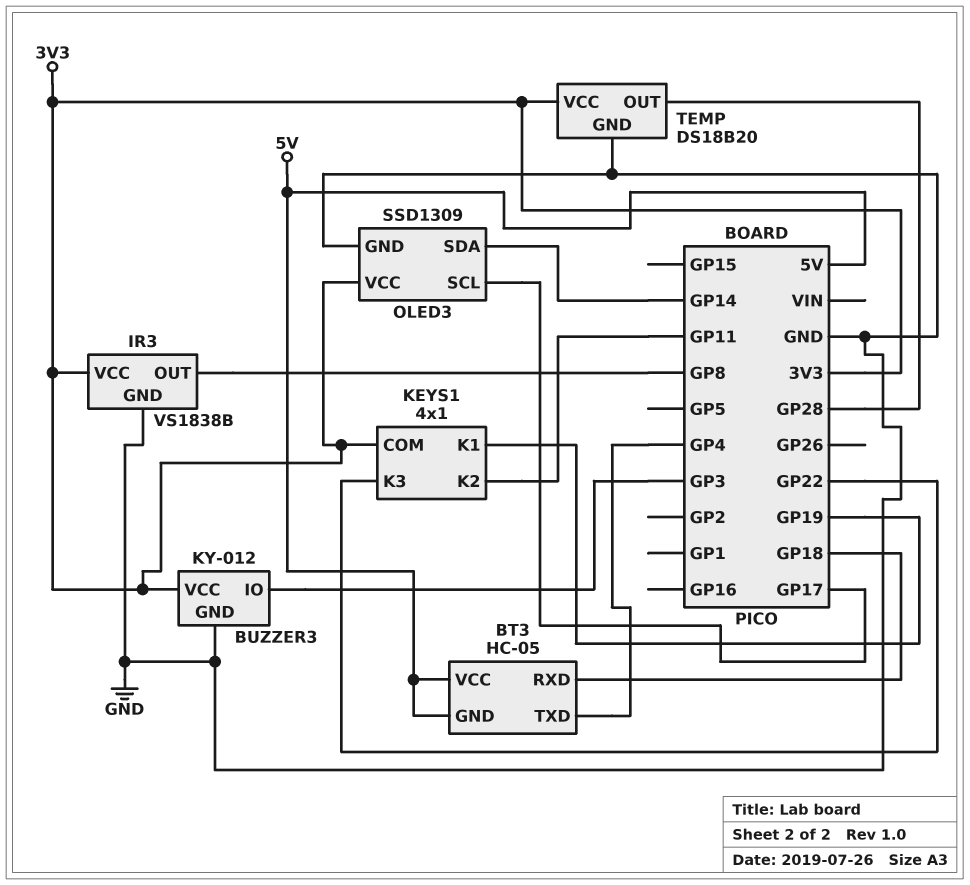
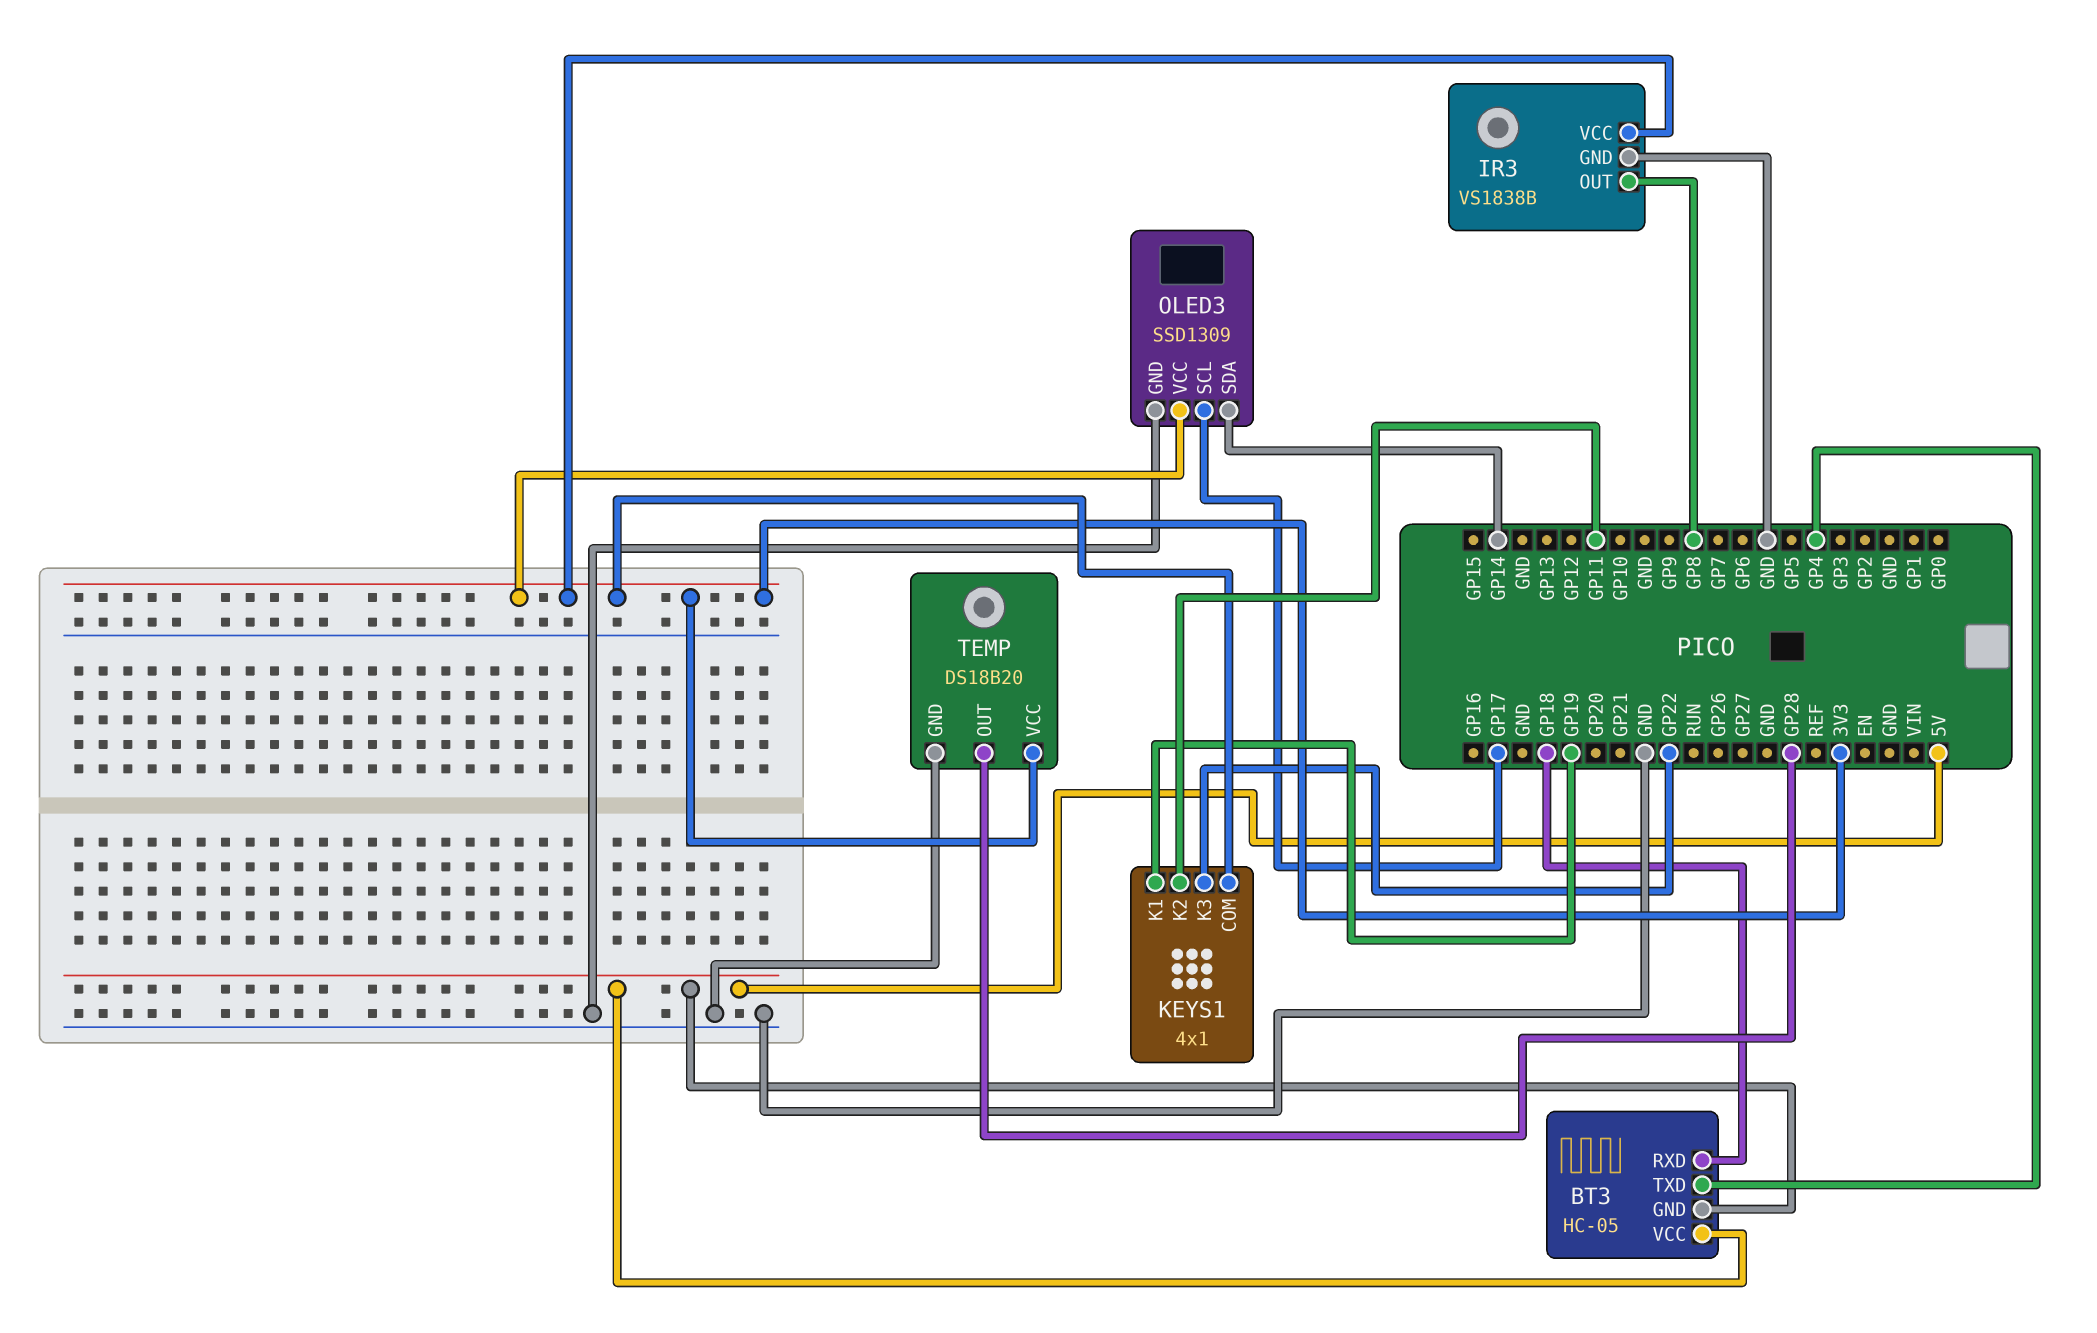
BUZZER3: KY-012 -> none
BUZZER3 pin GND: GND -> none
BUZZER3 pin IO: GP3 -> none
BUZZER3 pin VCC: 3V3 -> none

